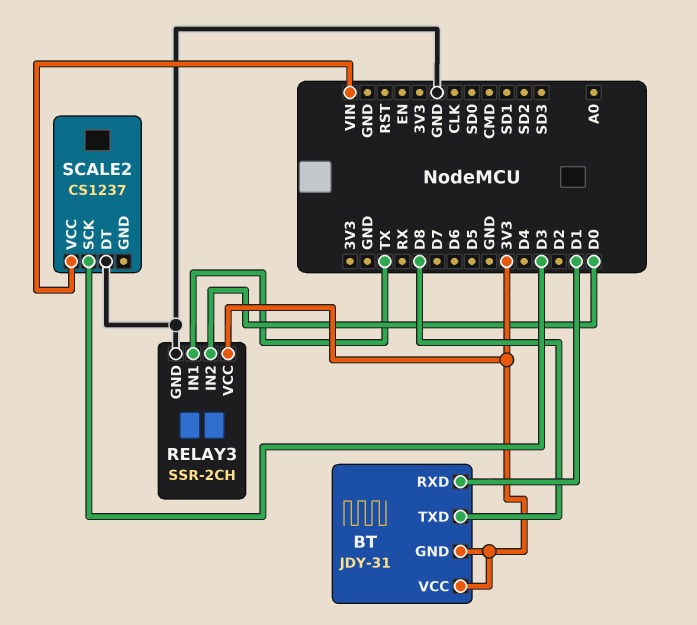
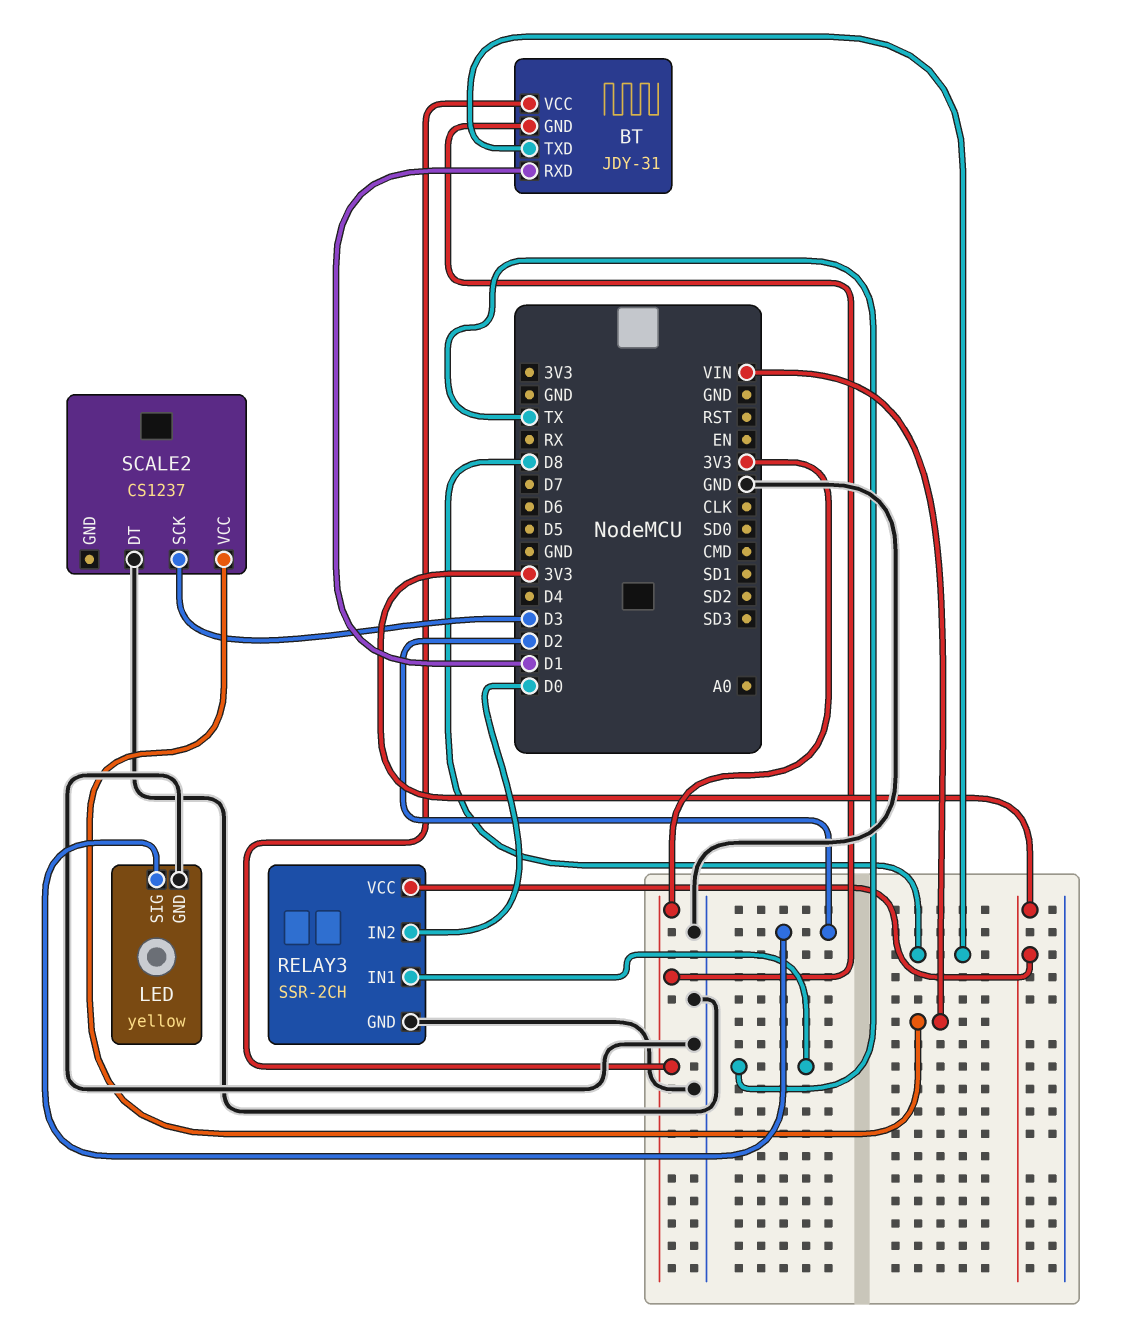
LED: none -> yellow
LED pin GND: none -> GND
LED pin SIG: none -> D2

